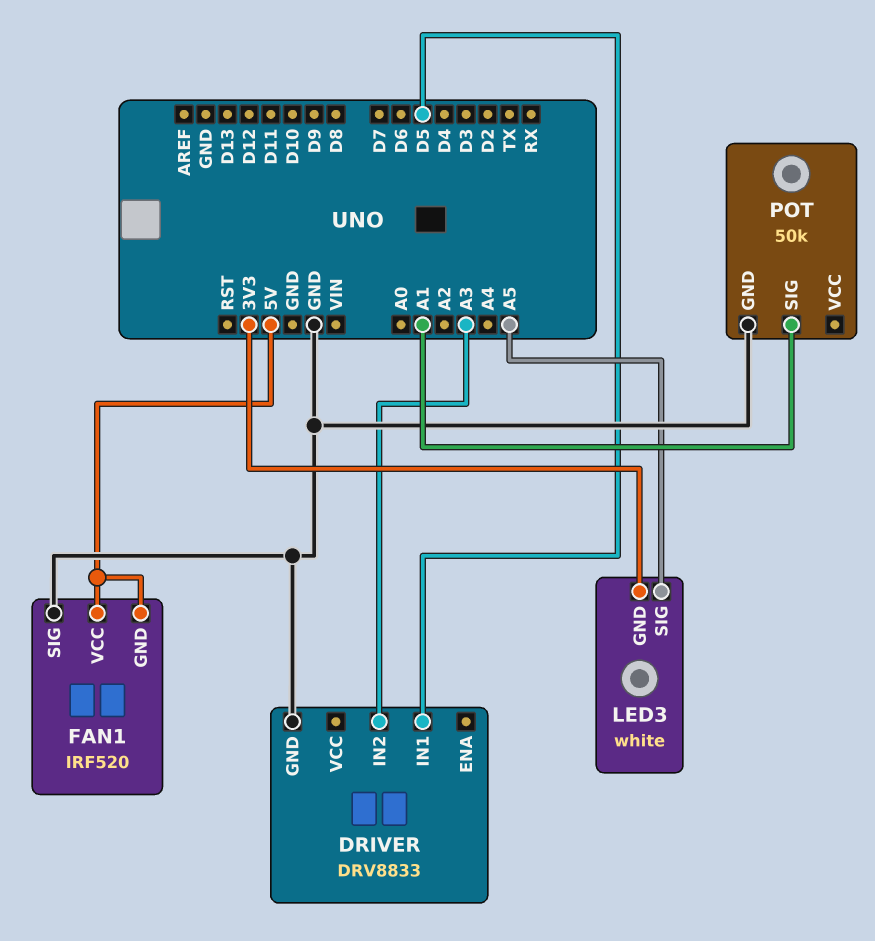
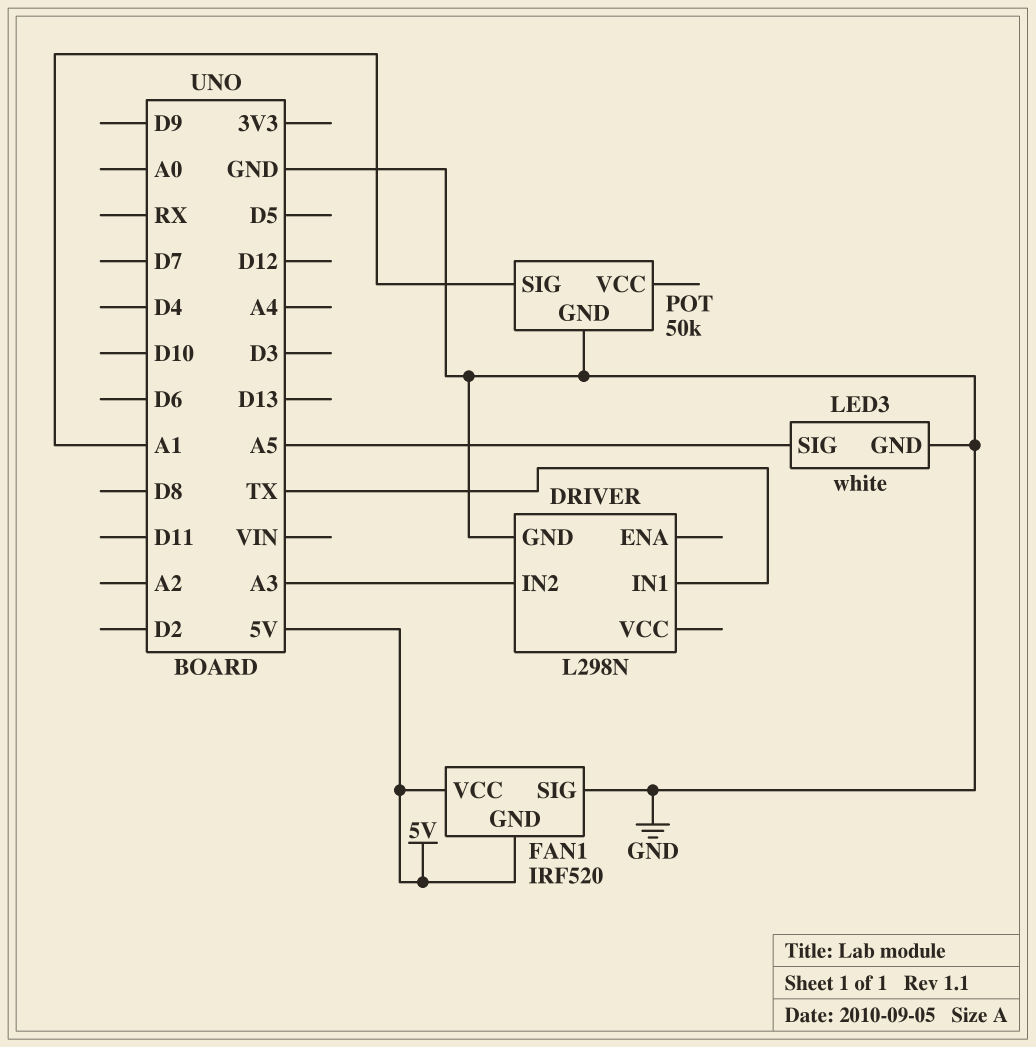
DRIVER: DRV8833 -> L298N
DRIVER pin IN1: D5 -> TX
LED3 pin GND: 3V3 -> GND

